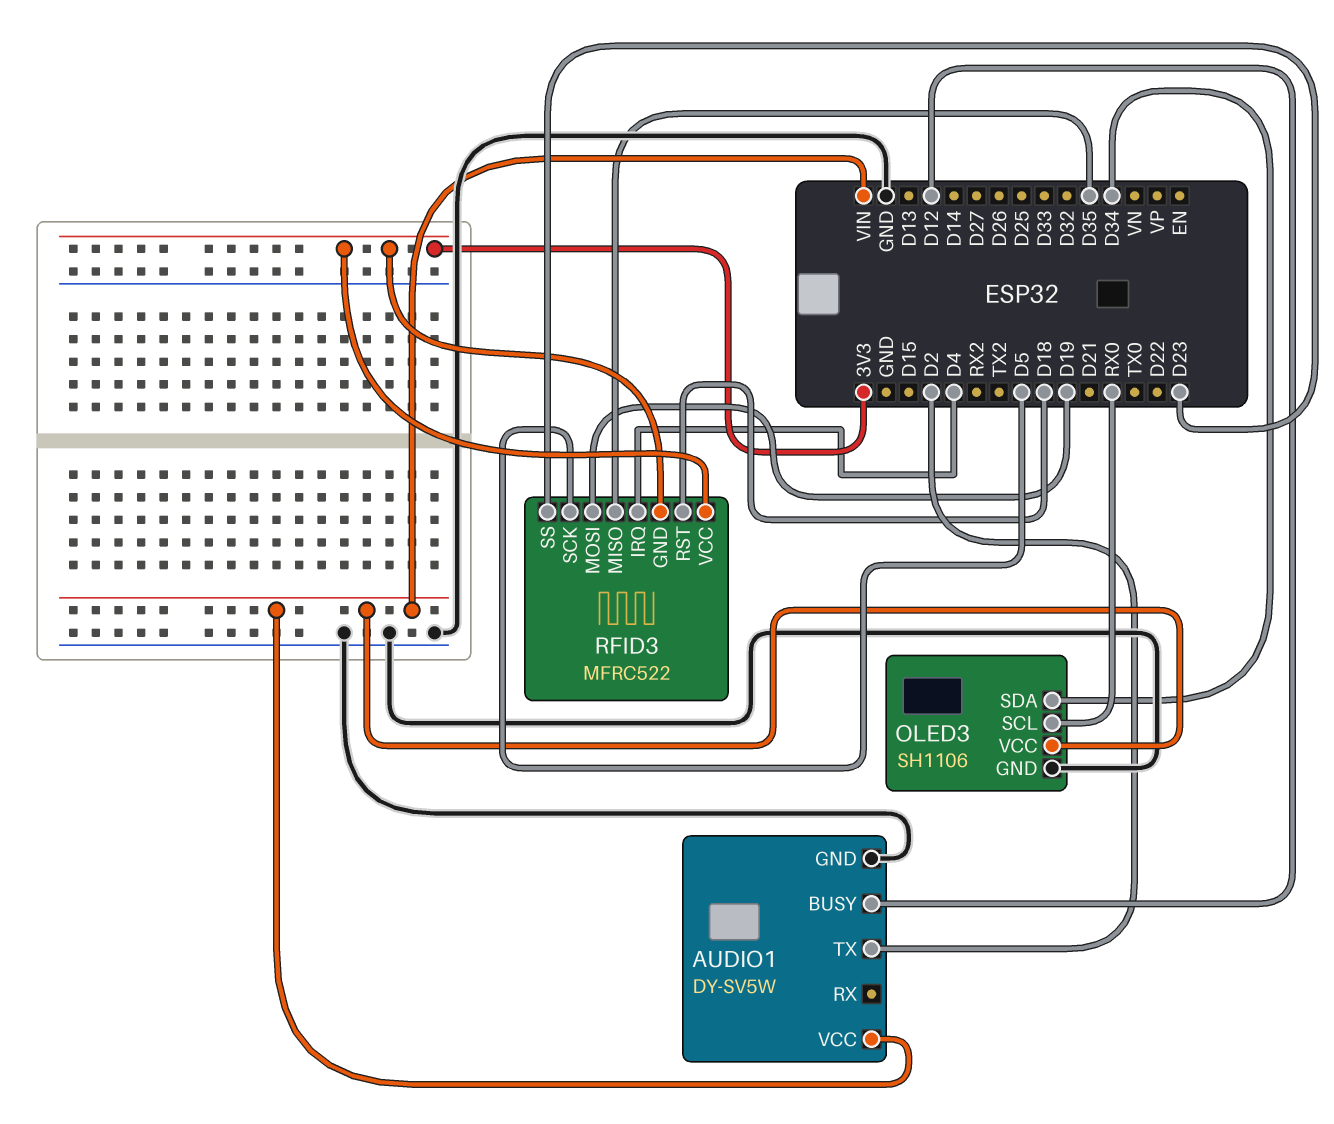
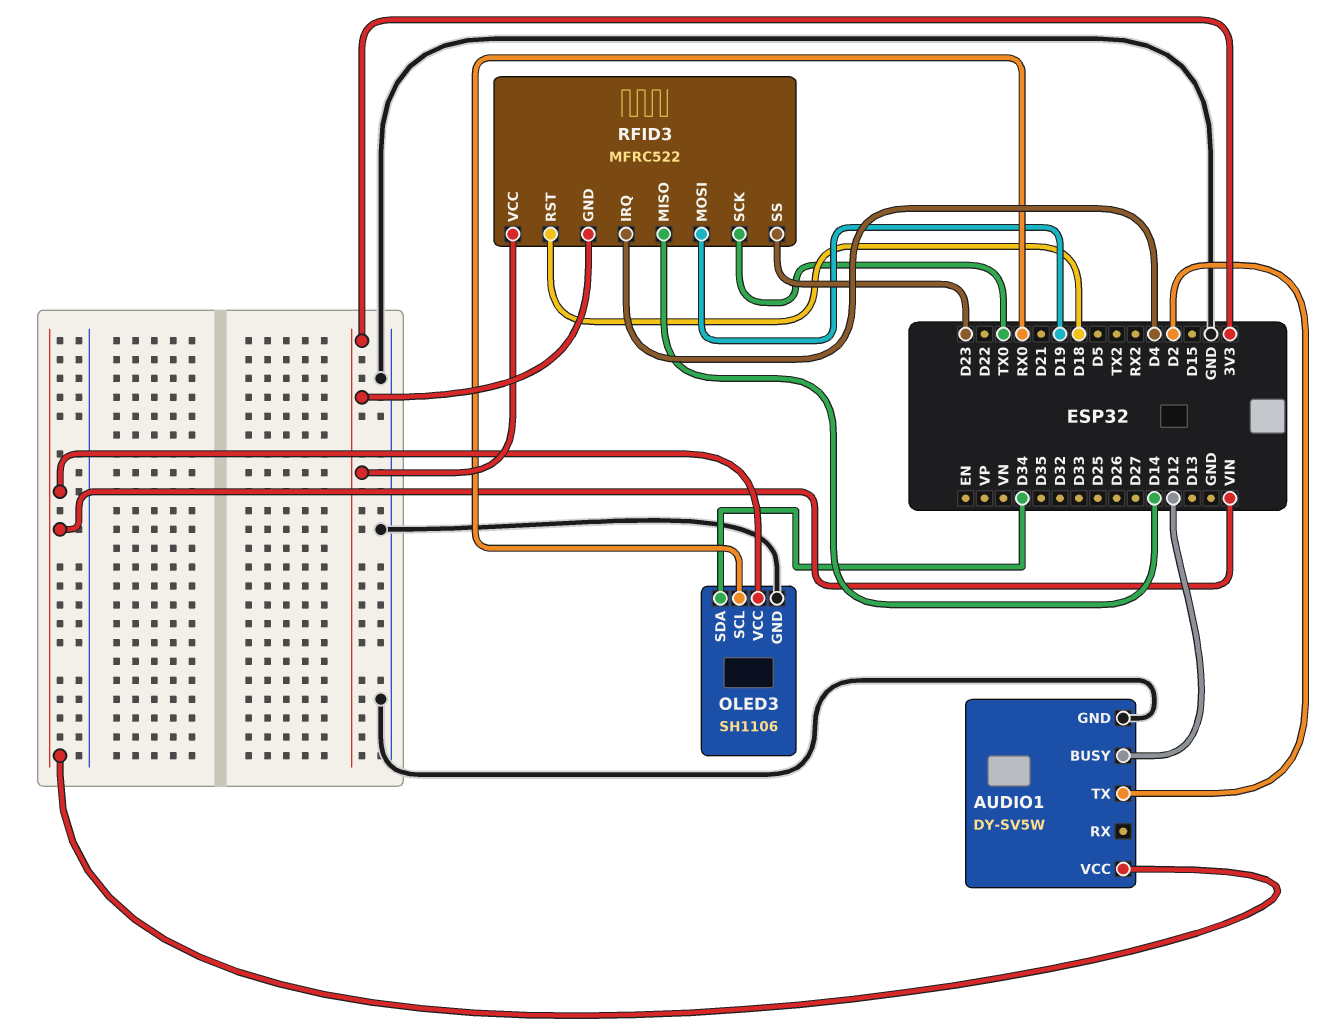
RFID3 pin MISO: D35 -> D14
RFID3 pin SCK: D5 -> TX0

